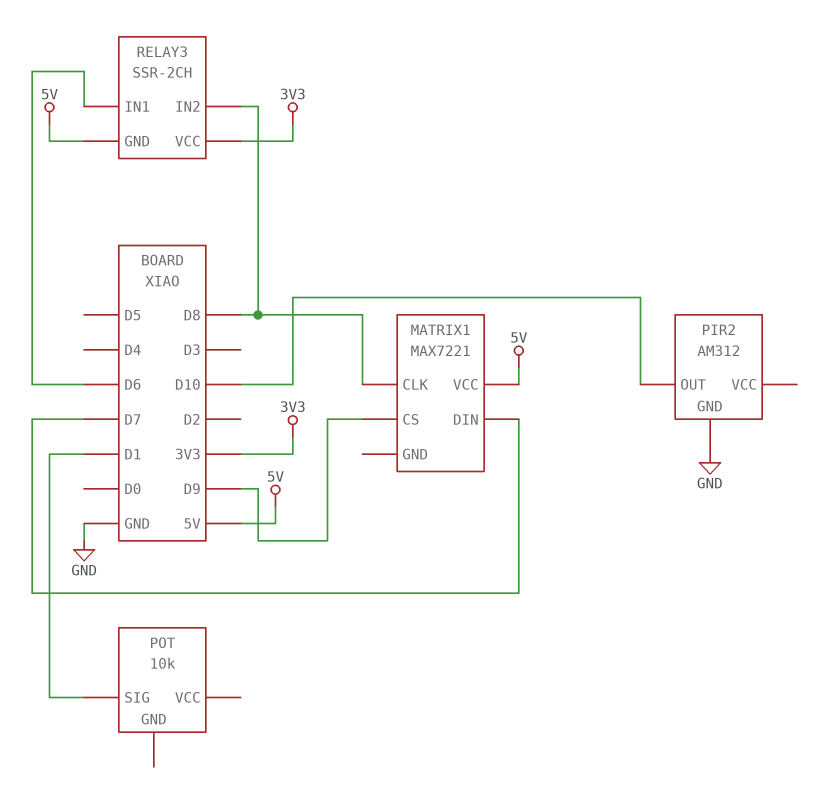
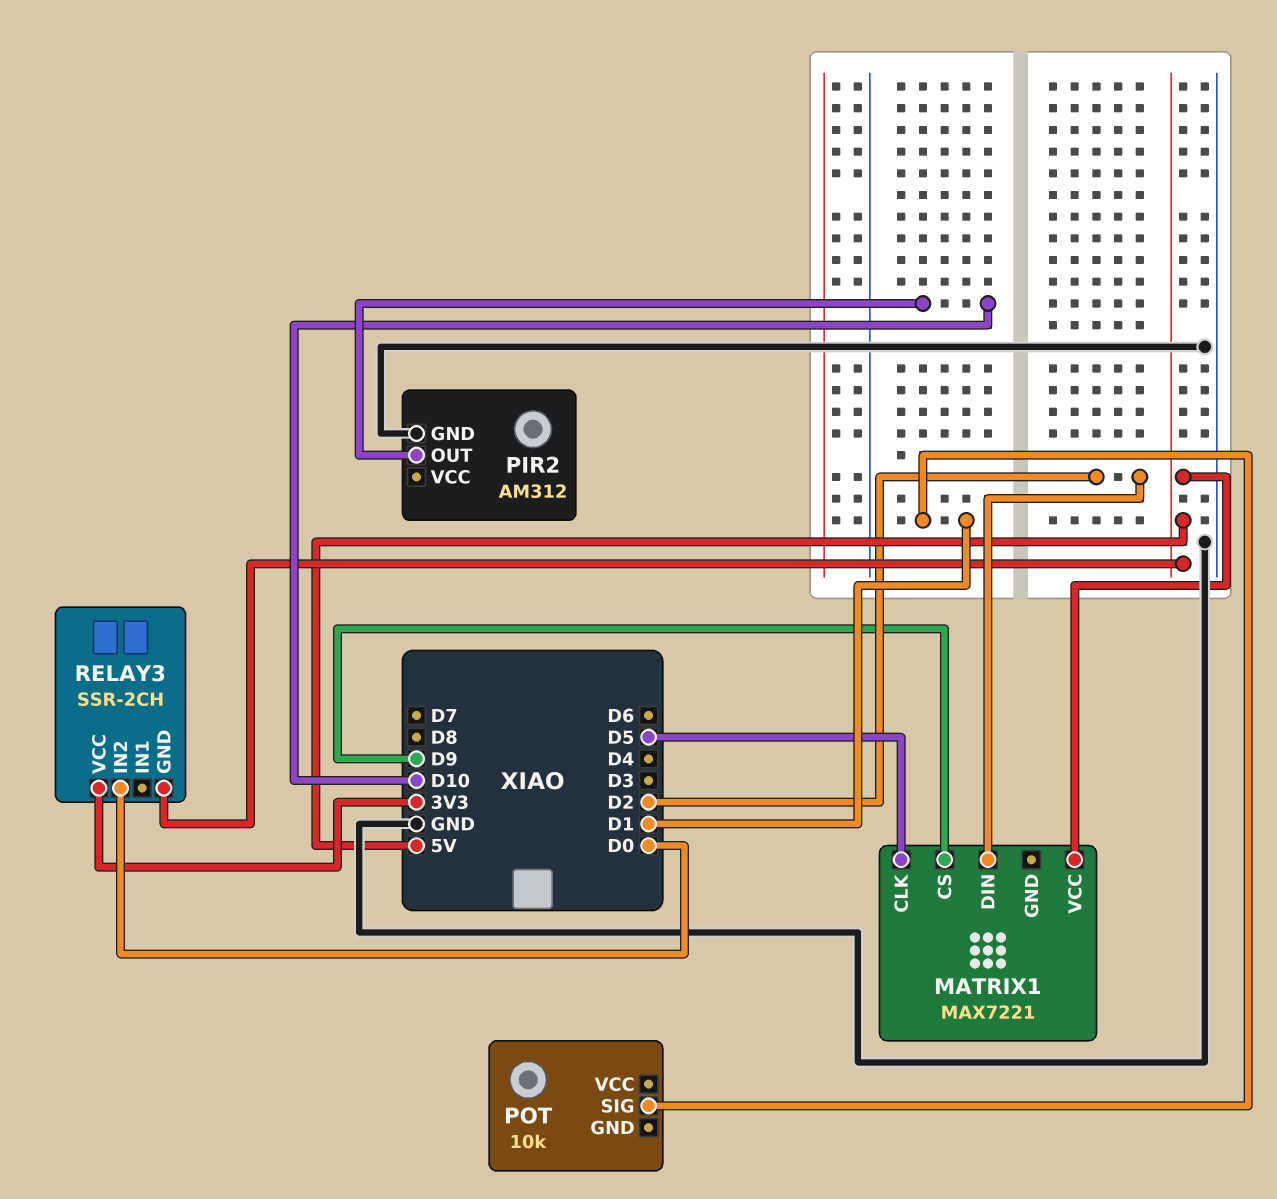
MATRIX1 pin CLK: D8 -> D5
MATRIX1 pin DIN: D7 -> D2
RELAY3 pin IN1: D6 -> none
RELAY3 pin IN2: D8 -> D0

